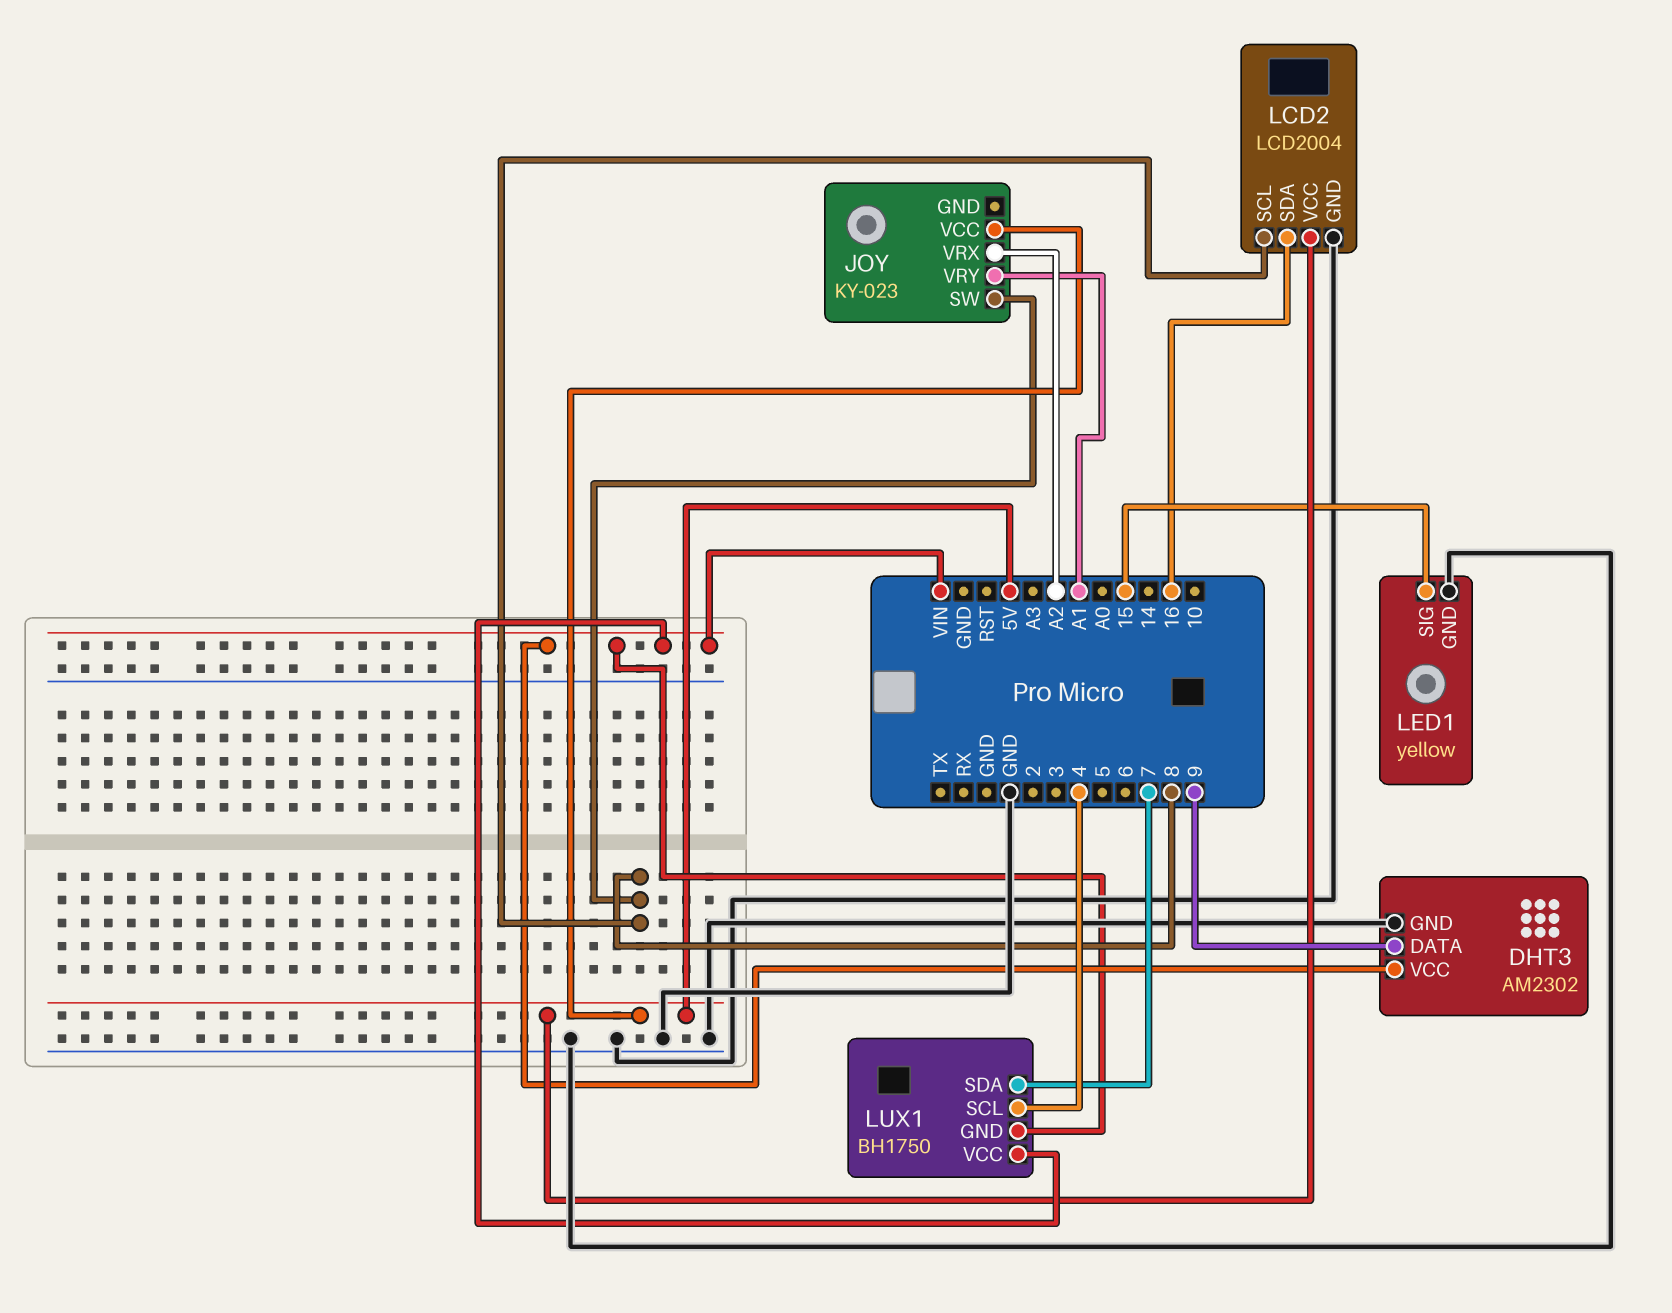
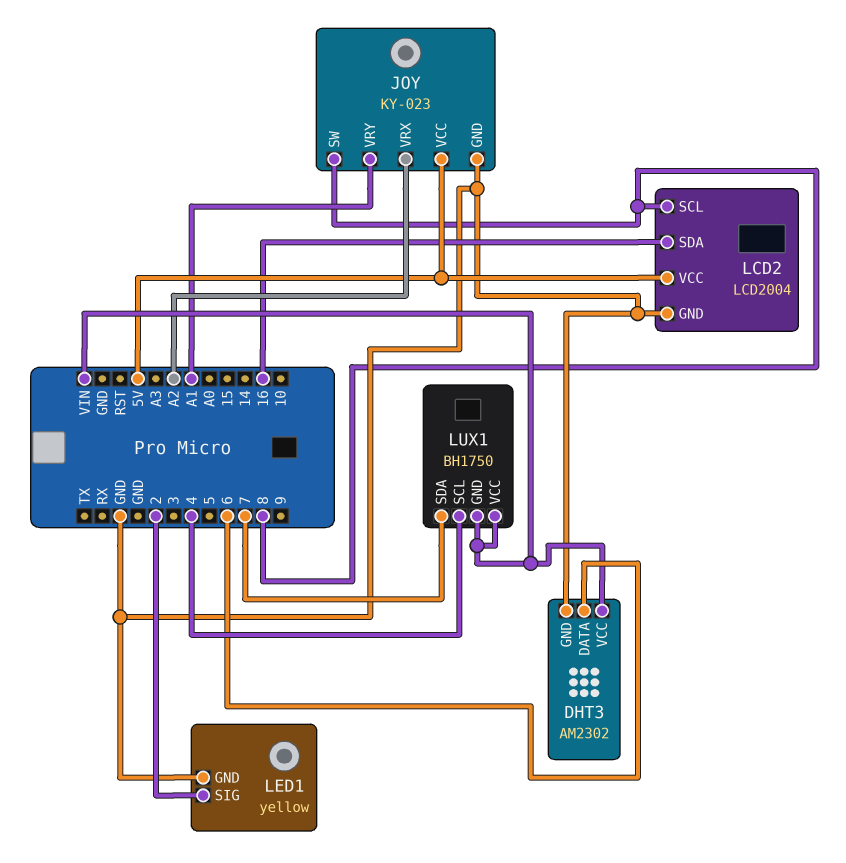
DHT3 pin DATA: 9 -> 6
JOY pin GND: none -> GND
LED1 pin SIG: 15 -> 2

